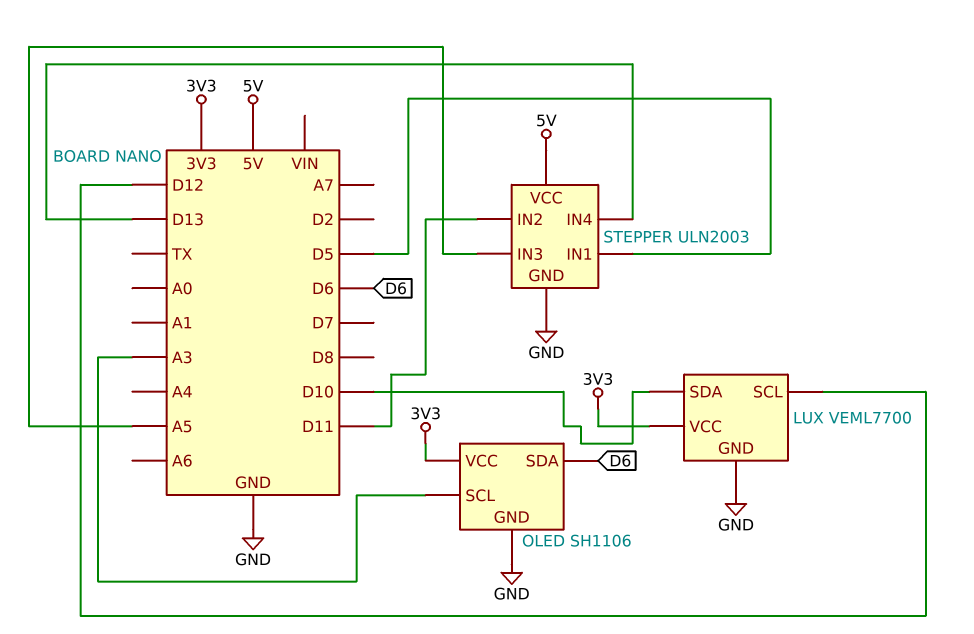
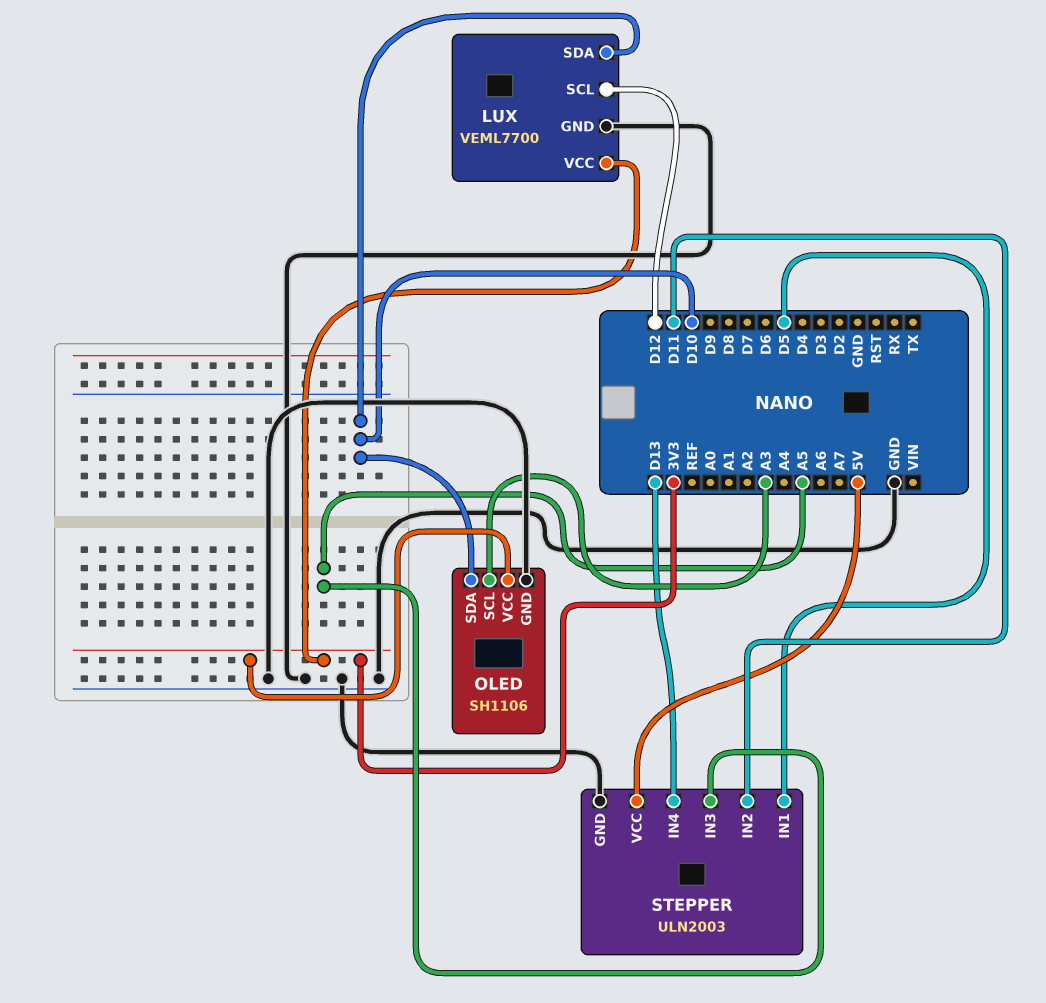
OLED pin SDA: D6 -> D10

